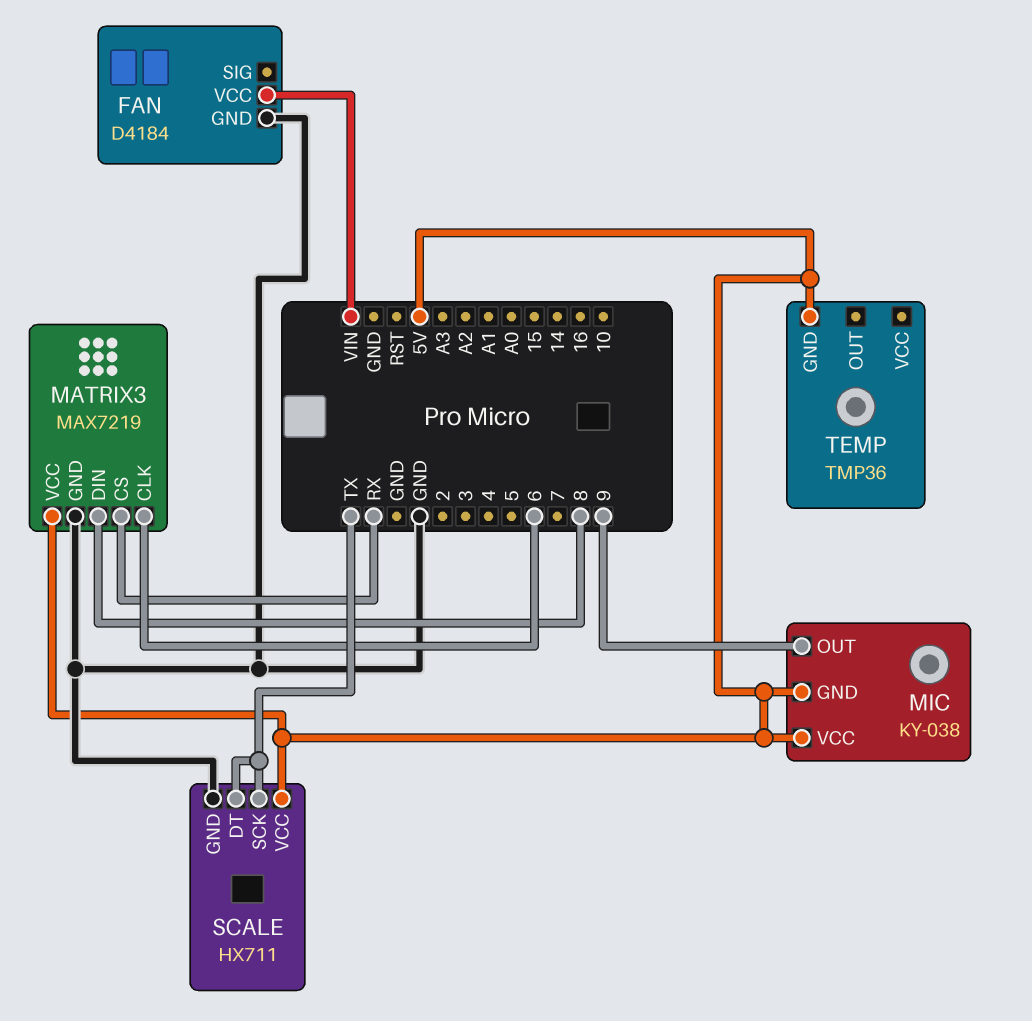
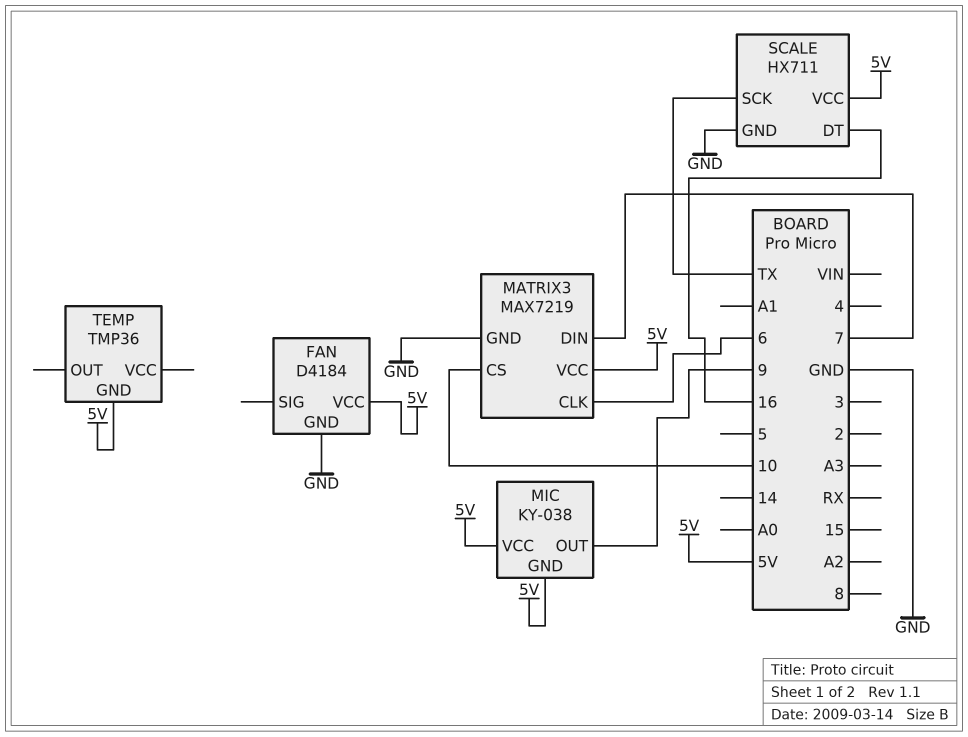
FAN pin VCC: VIN -> 5V
MATRIX3 pin CS: RX -> 10
MATRIX3 pin DIN: 8 -> 7
SCALE pin DT: TX -> 16

